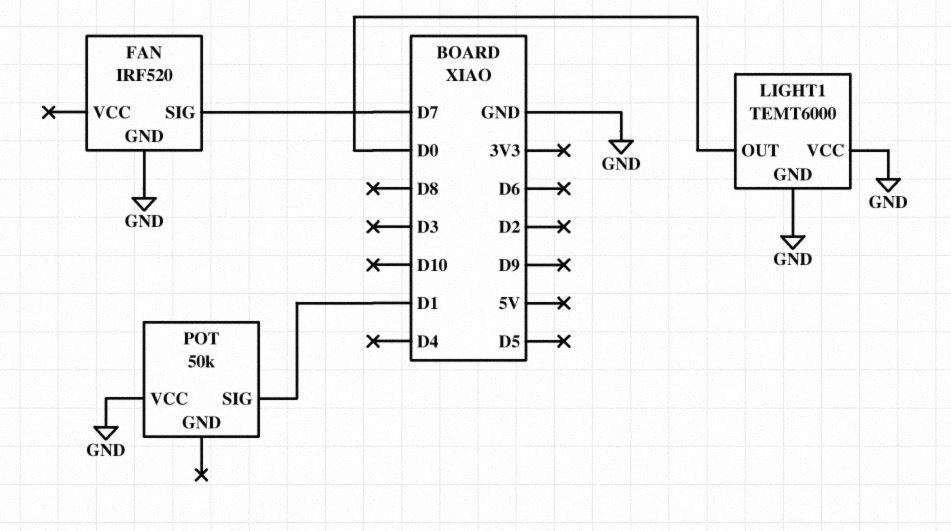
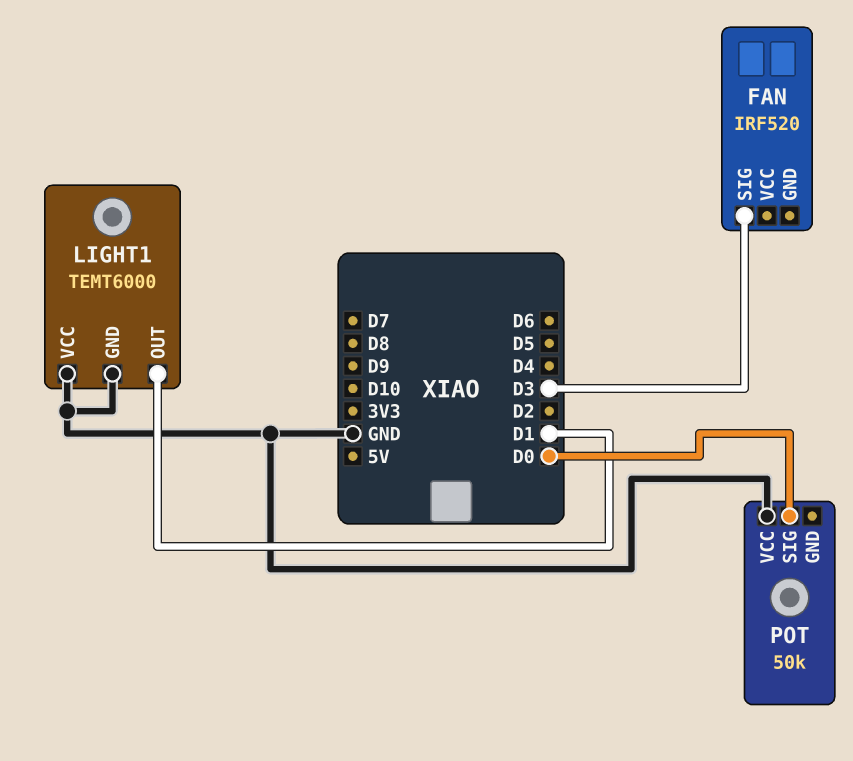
FAN pin GND: GND -> none
FAN pin SIG: D7 -> D3
LIGHT1 pin OUT: D0 -> D1
POT pin SIG: D1 -> D0

